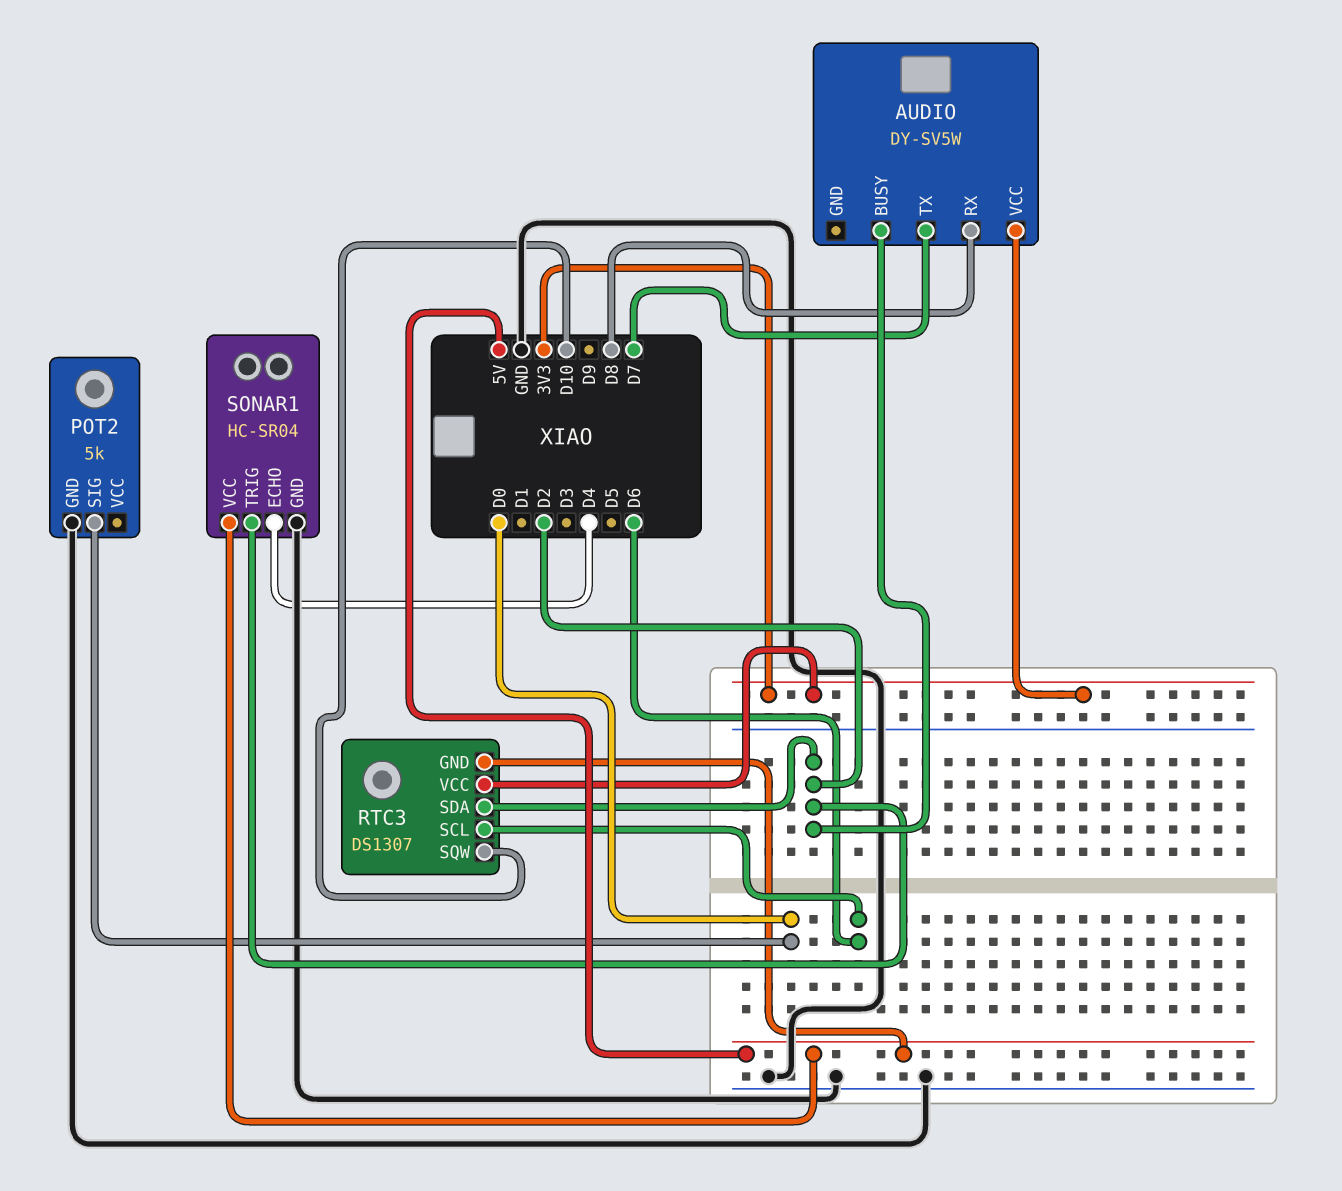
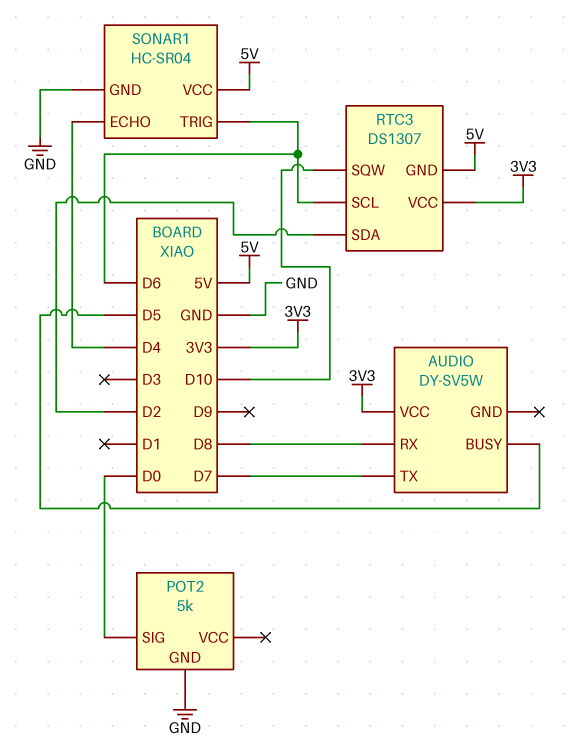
AUDIO pin BUSY: D2 -> D5
SONAR1 pin TRIG: D2 -> D6

